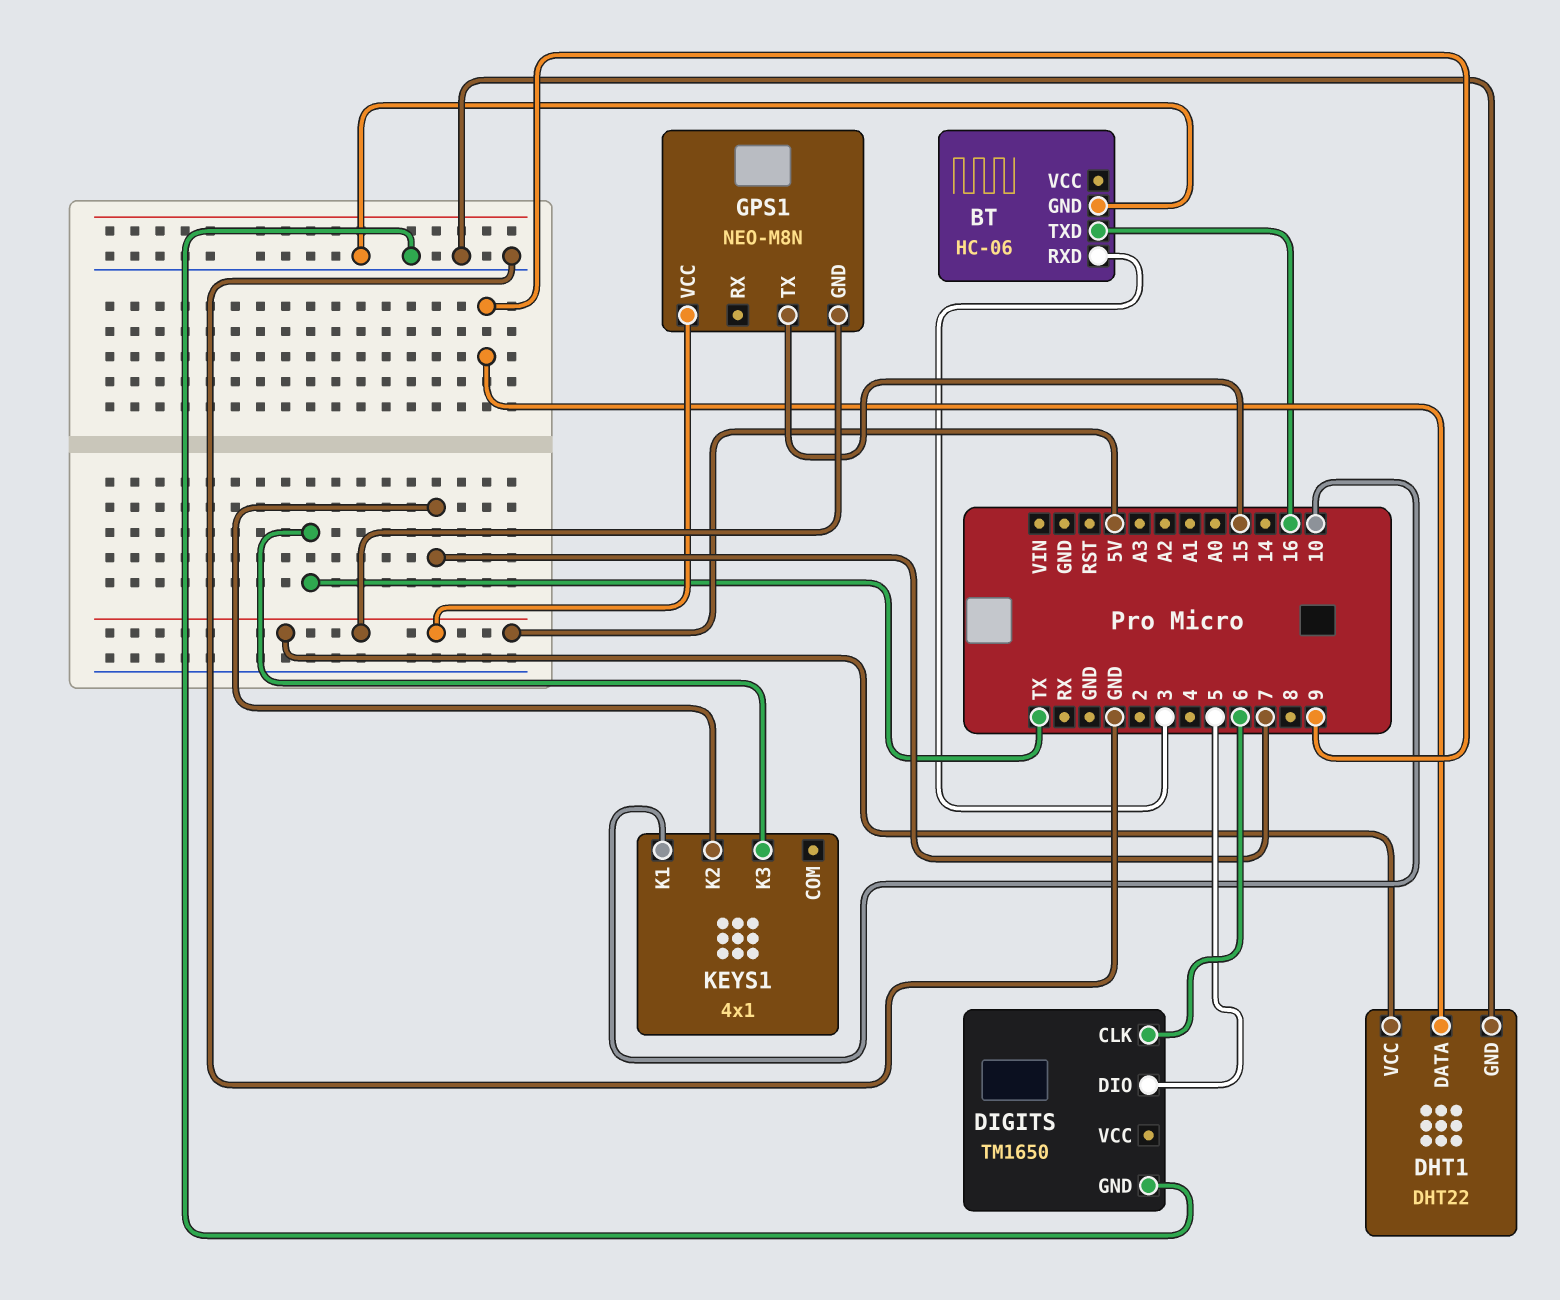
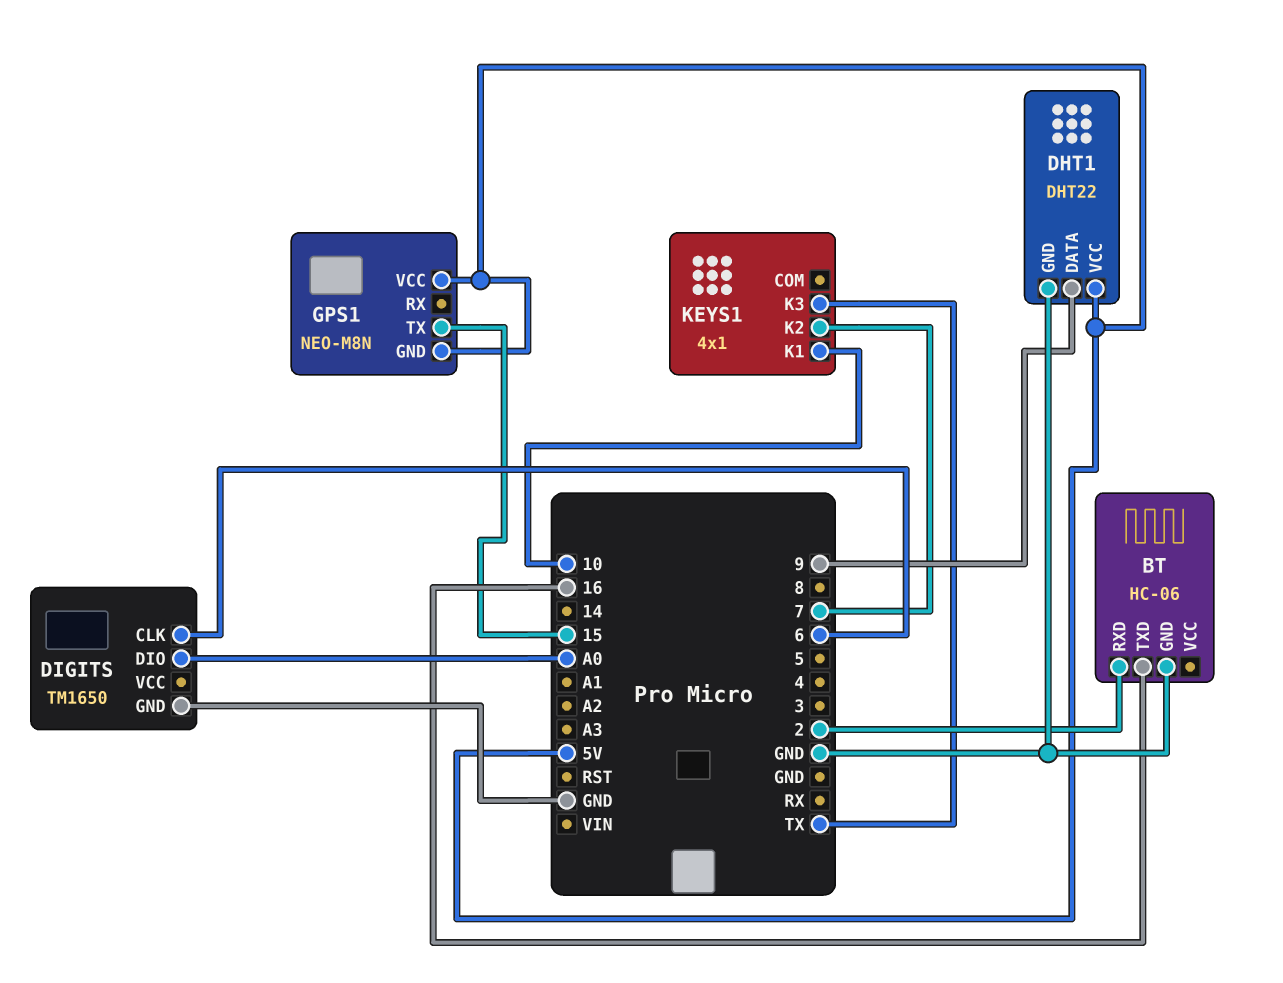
BT pin RXD: 3 -> 2
DIGITS pin DIO: 5 -> A0

